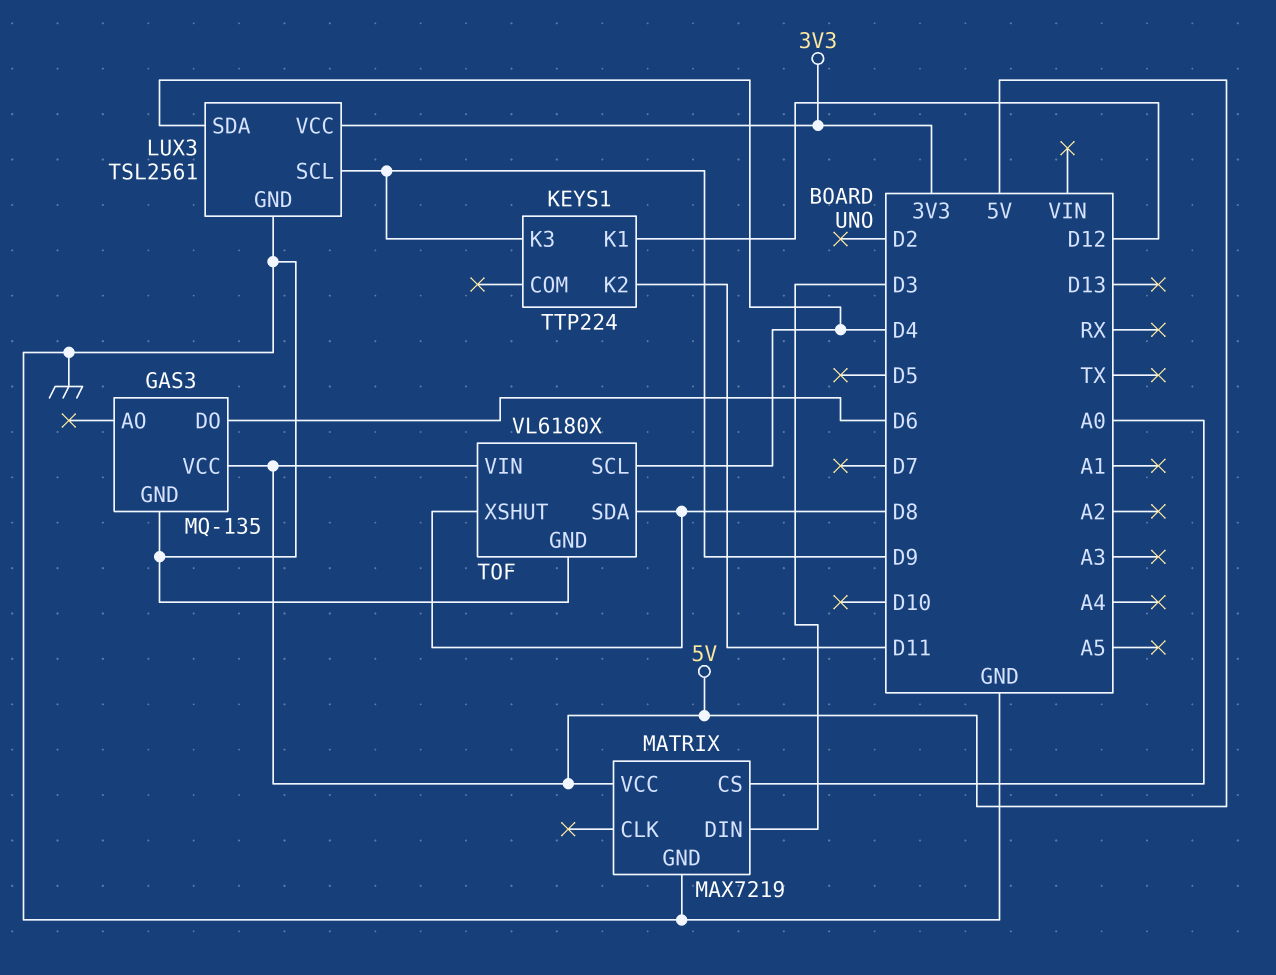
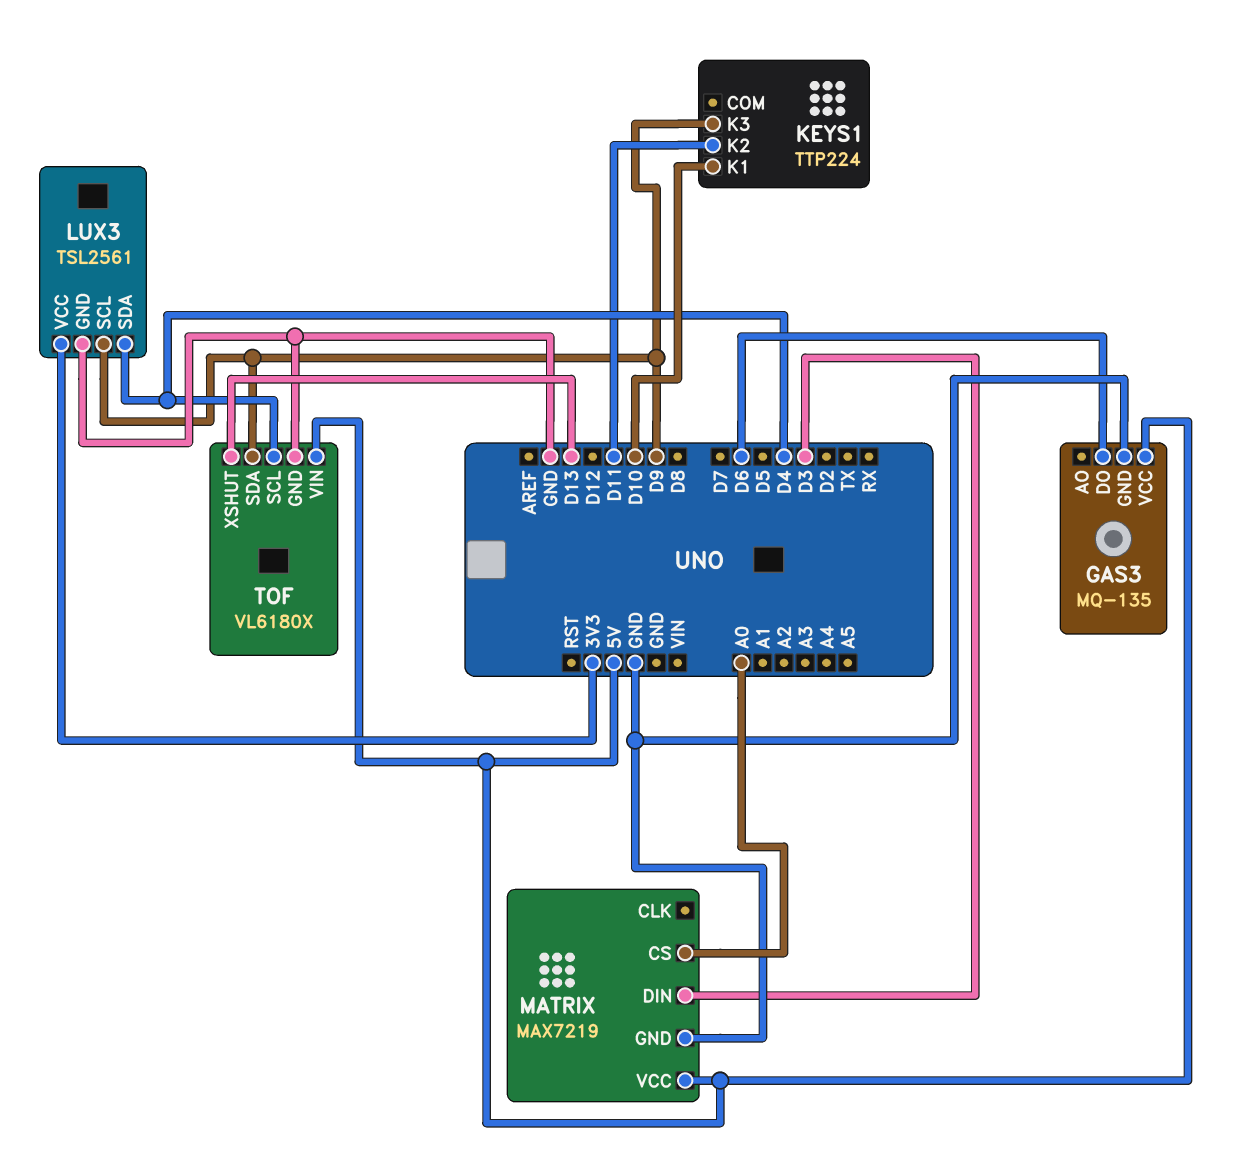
KEYS1 pin K1: D12 -> D10
TOF pin SDA: D8 -> D9
TOF pin XSHUT: D8 -> D13

